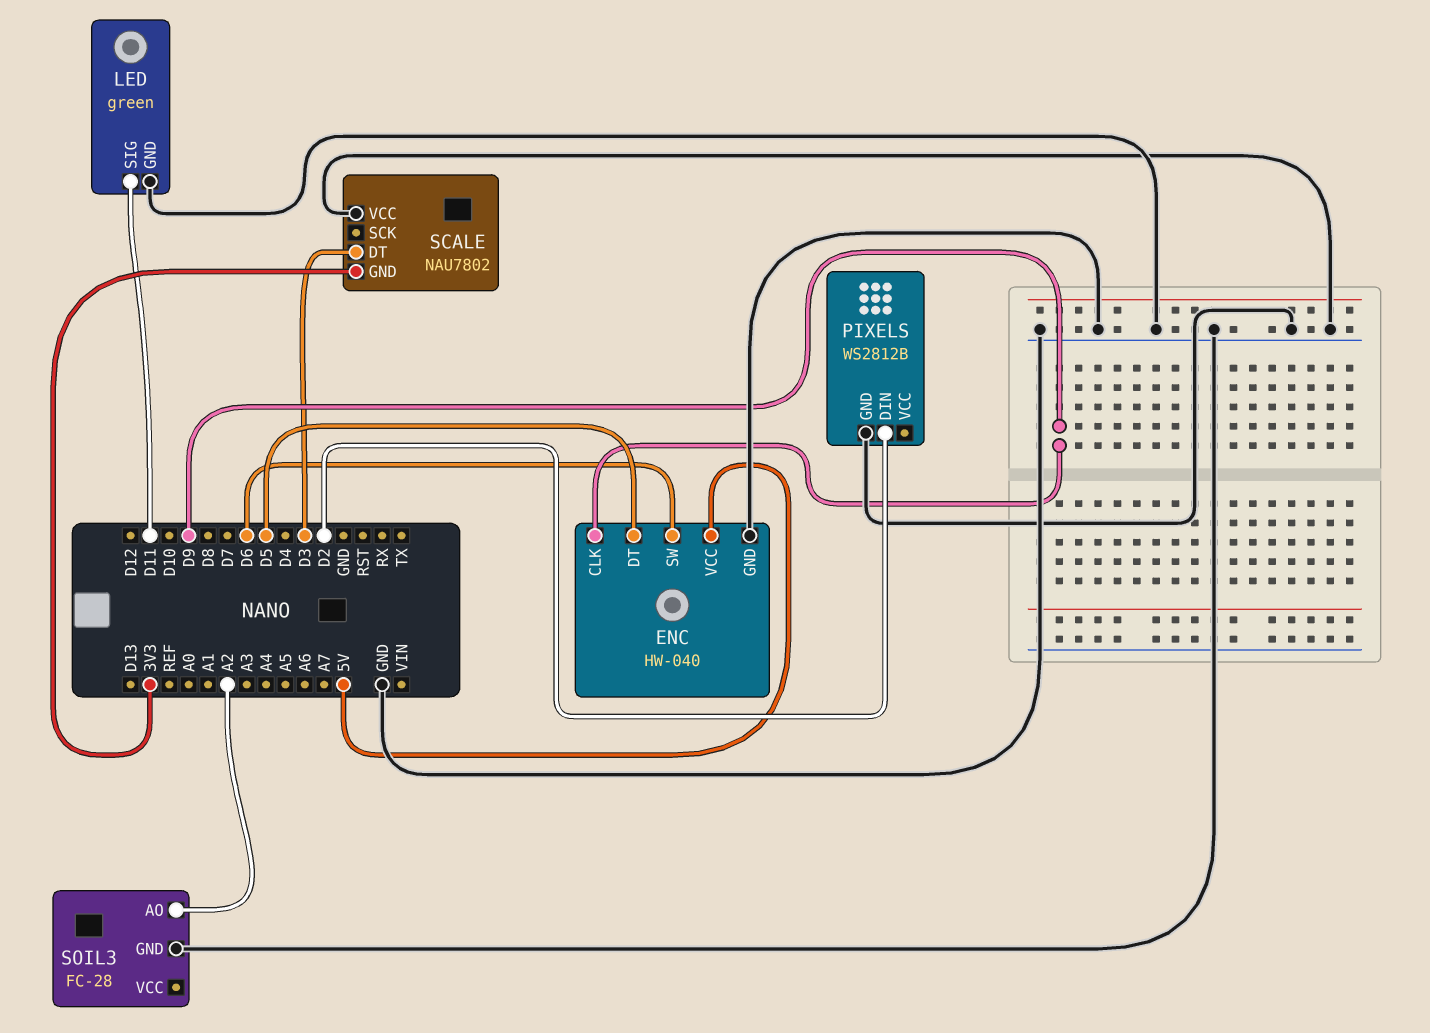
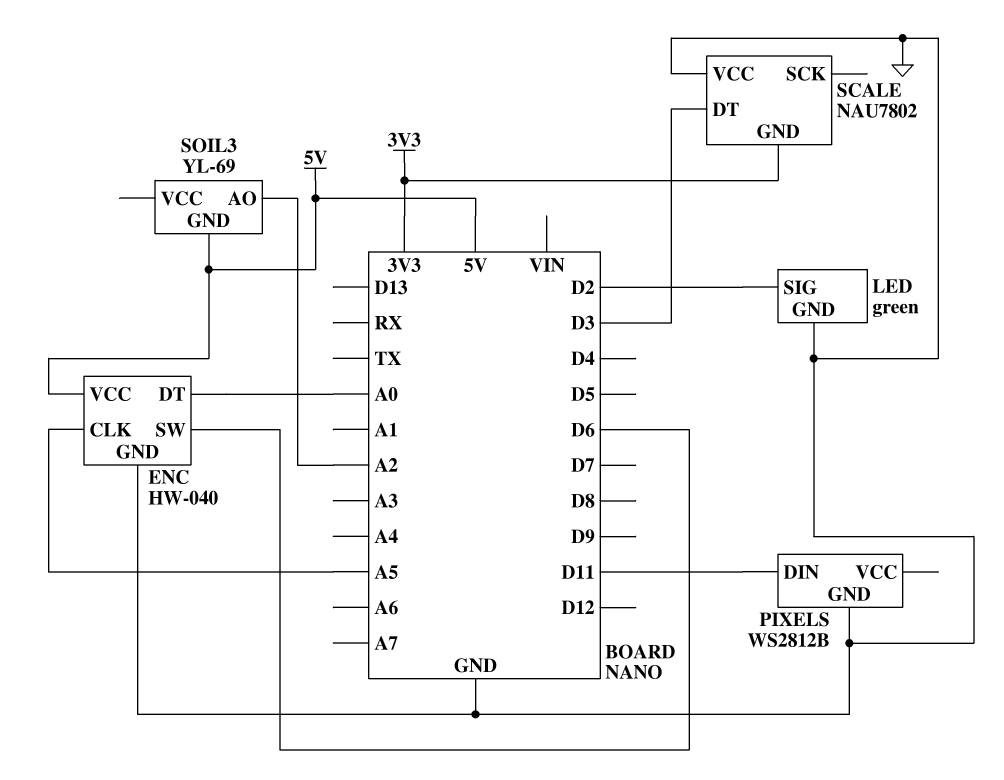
ENC pin CLK: D9 -> A5
ENC pin DT: D5 -> A0
LED pin SIG: D11 -> D2
PIXELS pin DIN: D2 -> D11
SOIL3: FC-28 -> YL-69
SOIL3 pin GND: GND -> 5V

